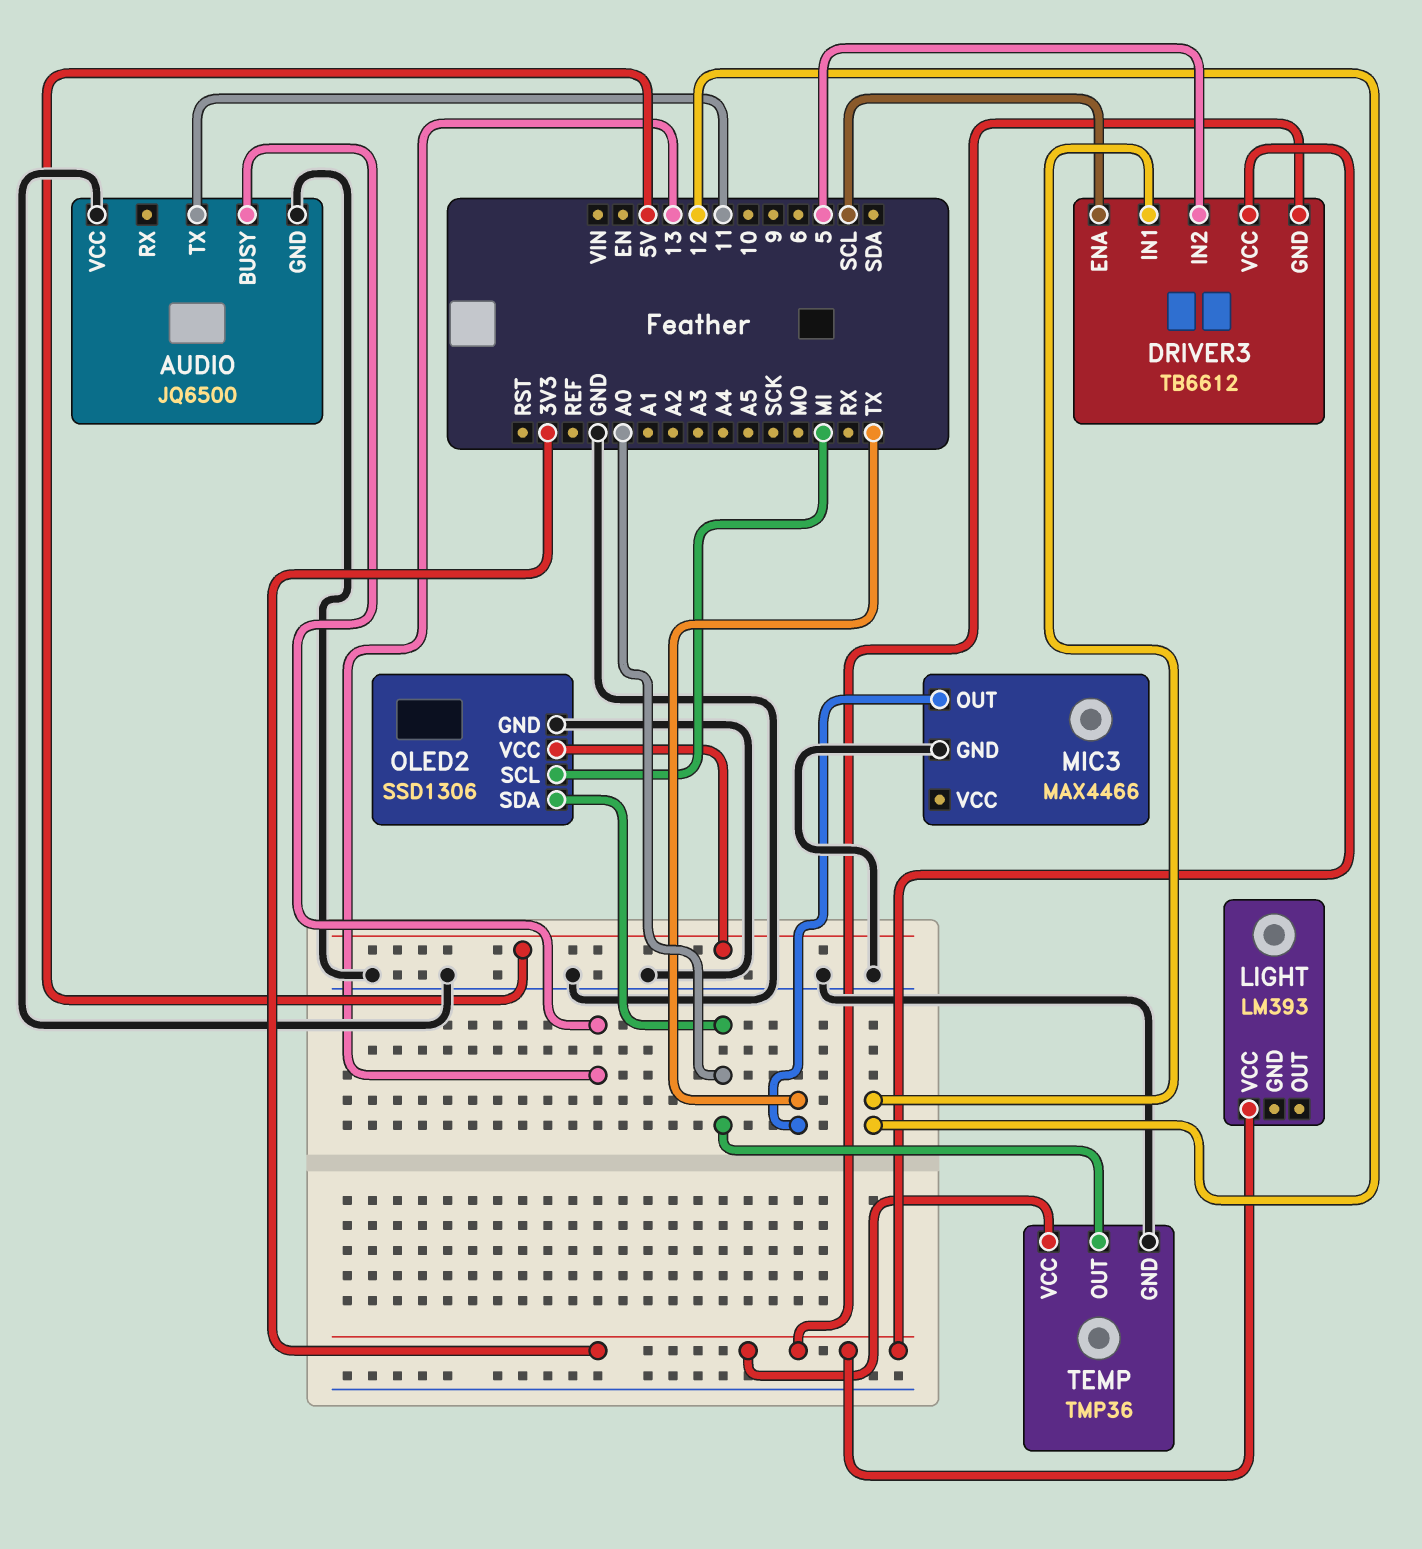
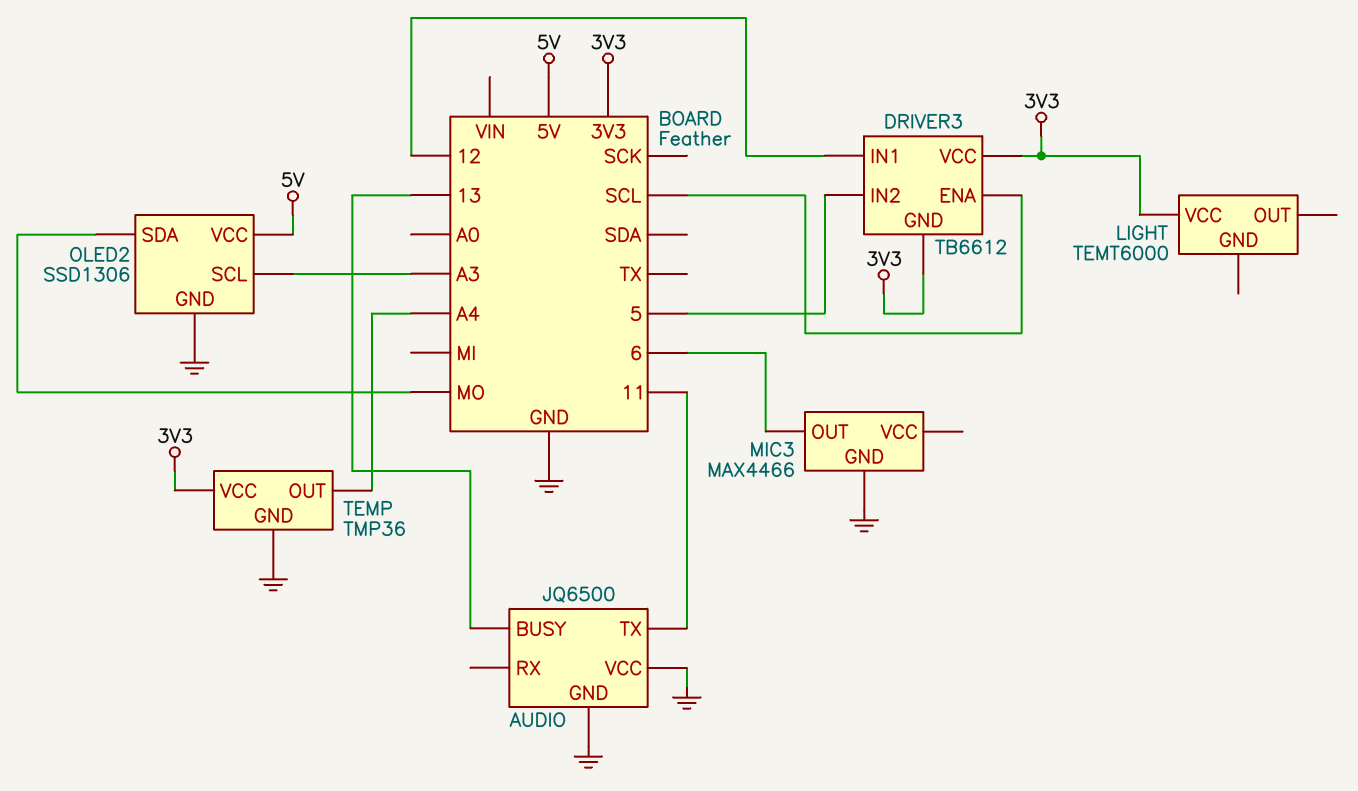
LIGHT: LM393 -> TEMT6000
MIC3 pin OUT: TX -> 6
OLED2 pin SCL: MI -> A3
OLED2 pin SDA: A0 -> MO
TEMP pin OUT: A0 -> A4

